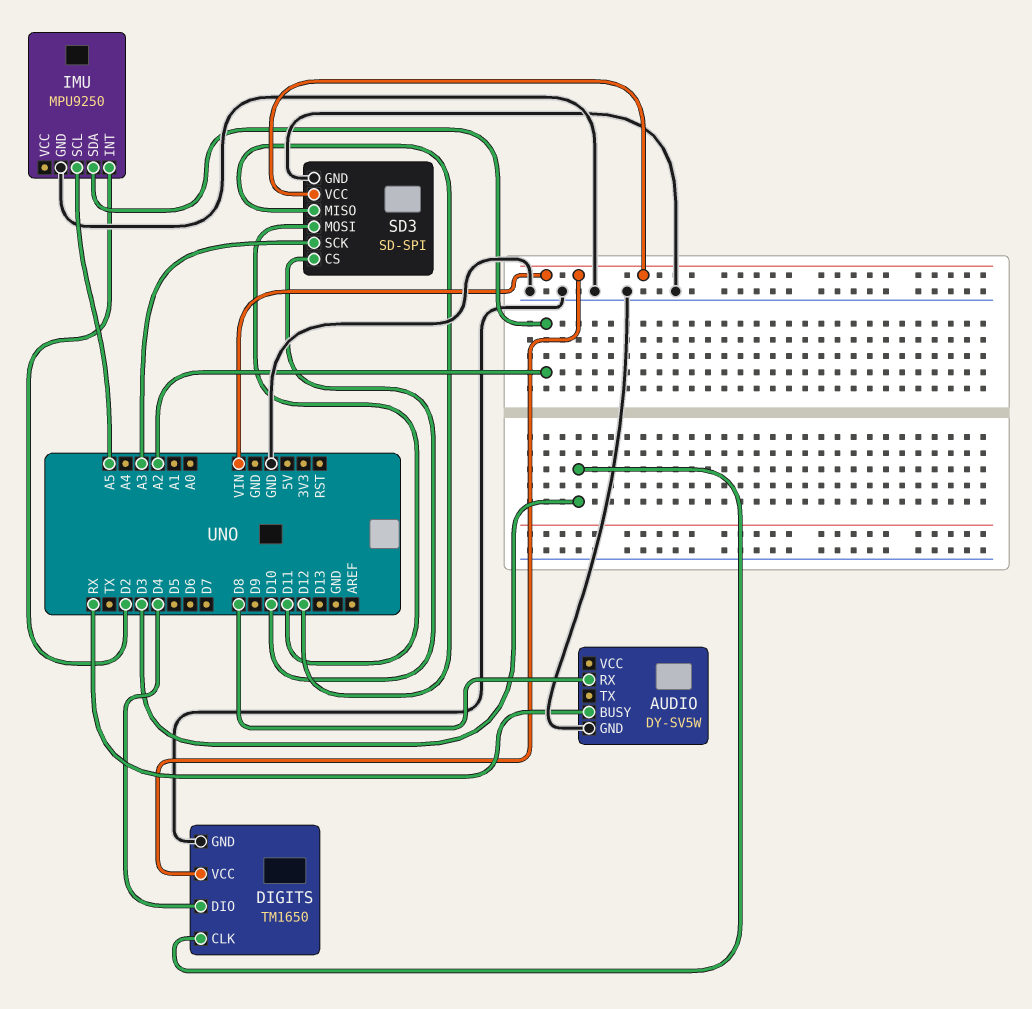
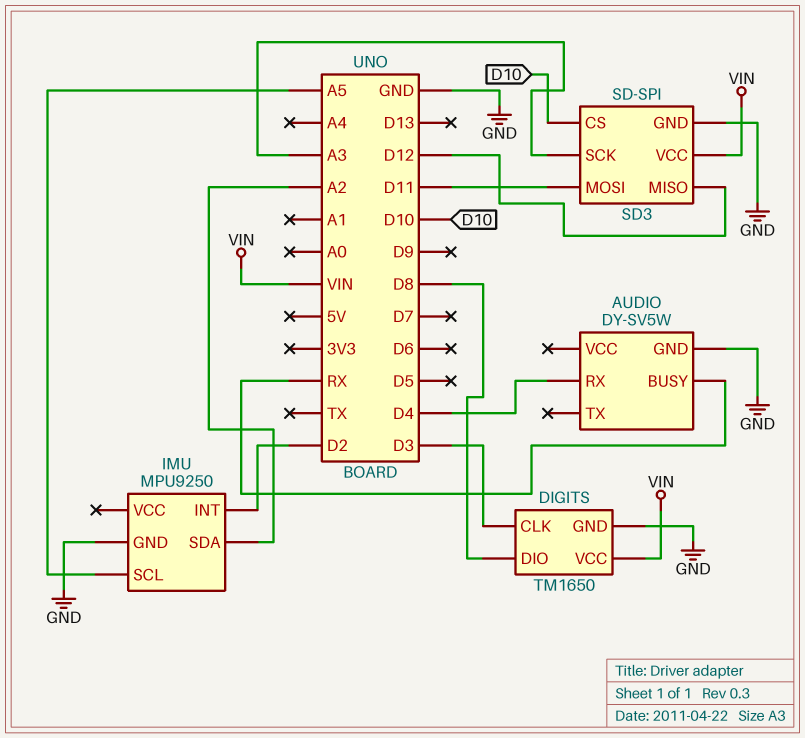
AUDIO pin RX: D8 -> D4
DIGITS pin DIO: D4 -> D8

